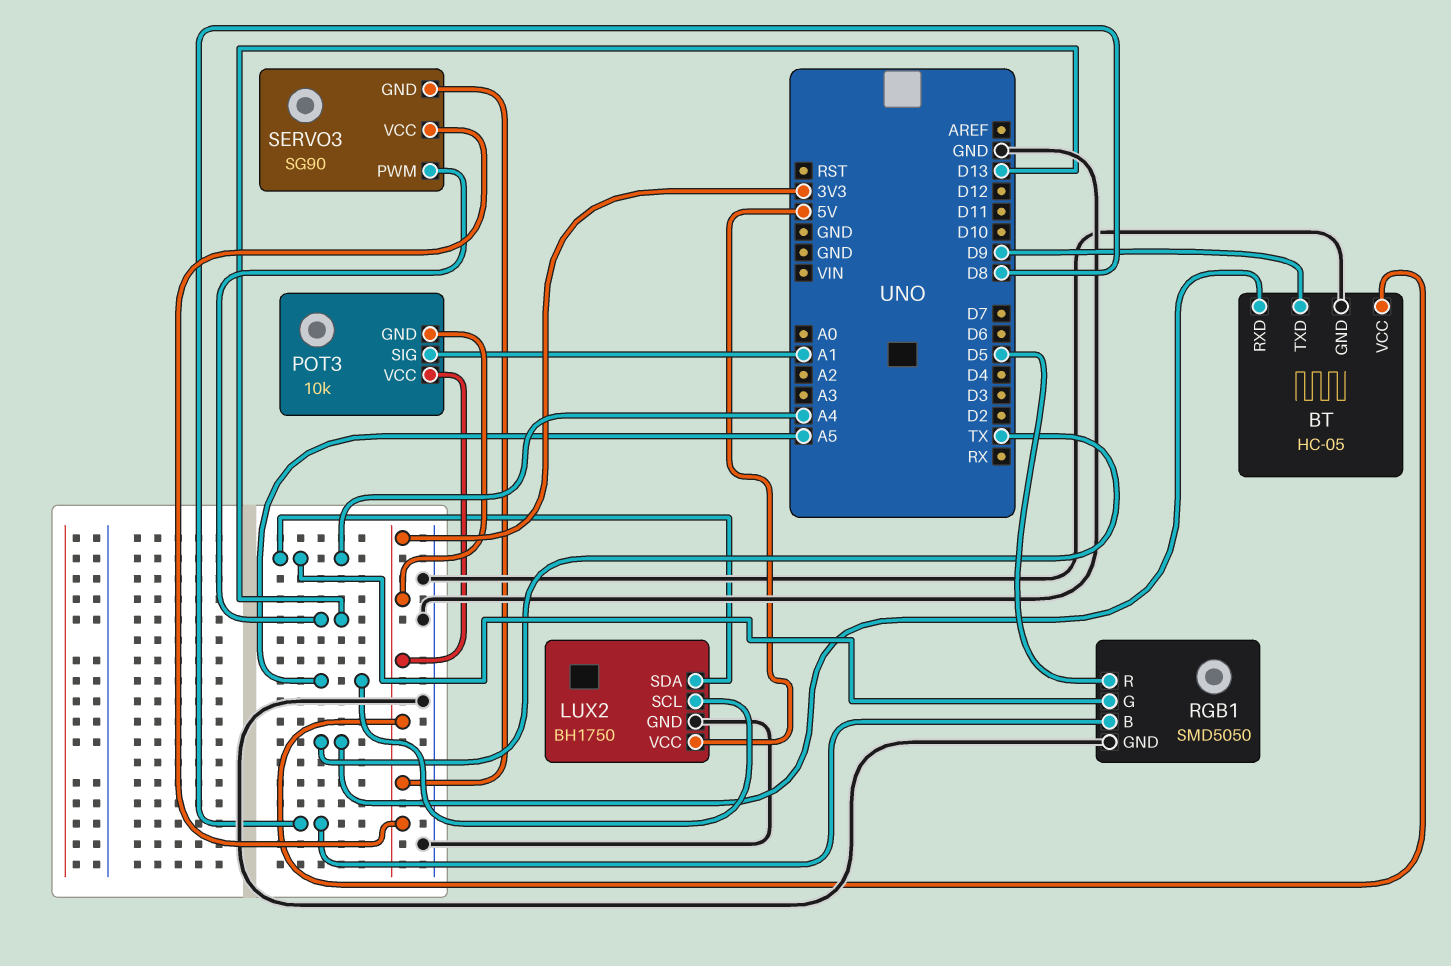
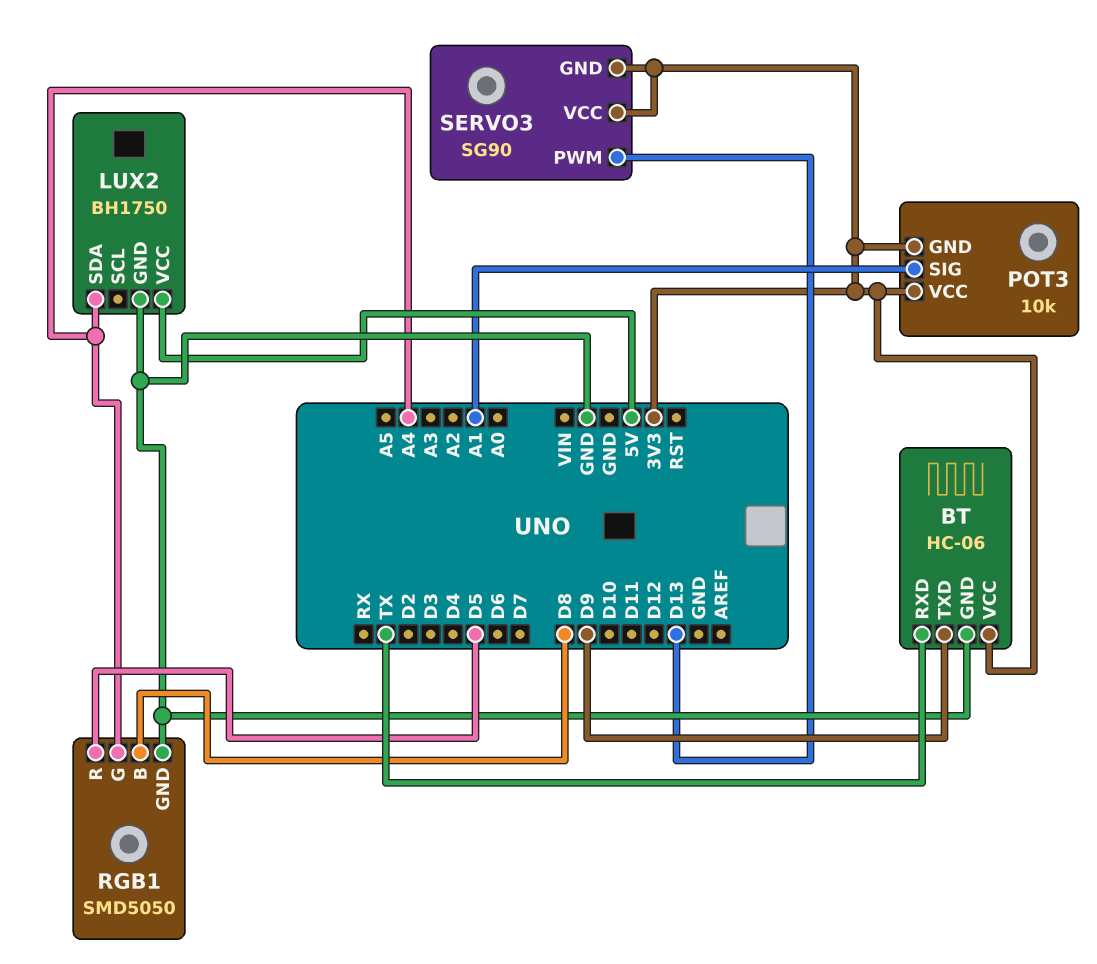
BT: HC-05 -> HC-06
LUX2 pin SCL: A5 -> none

